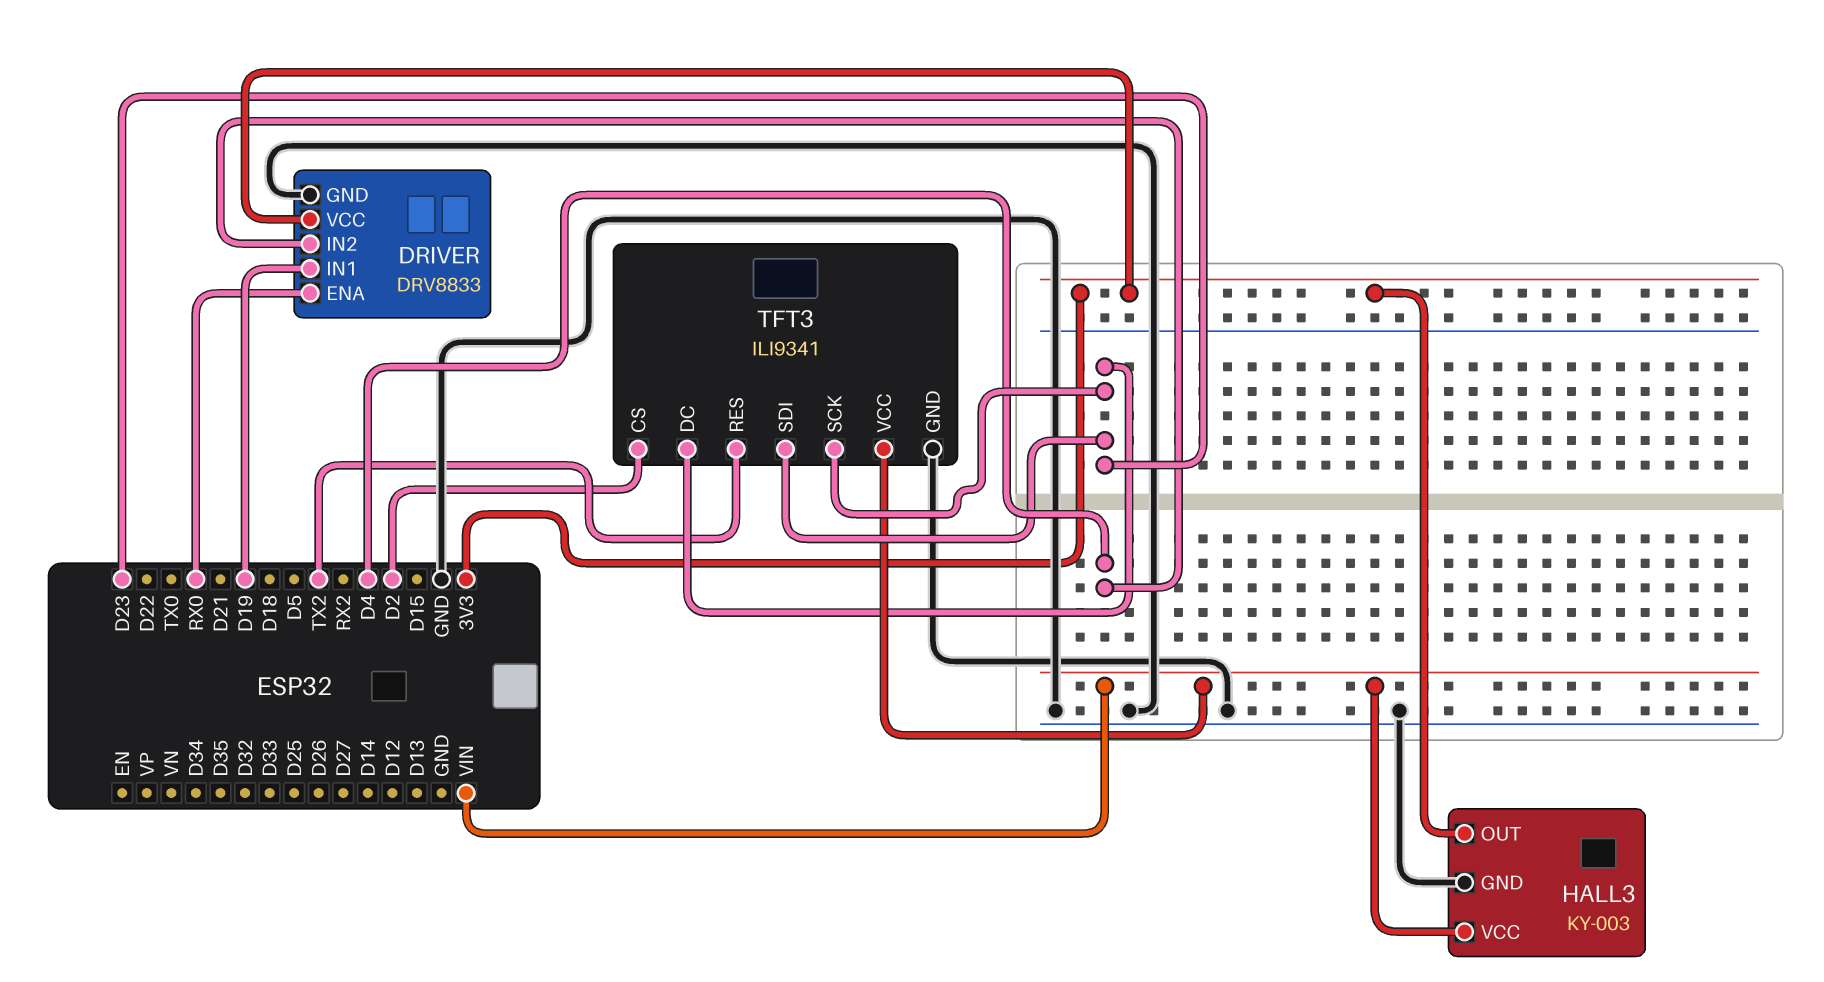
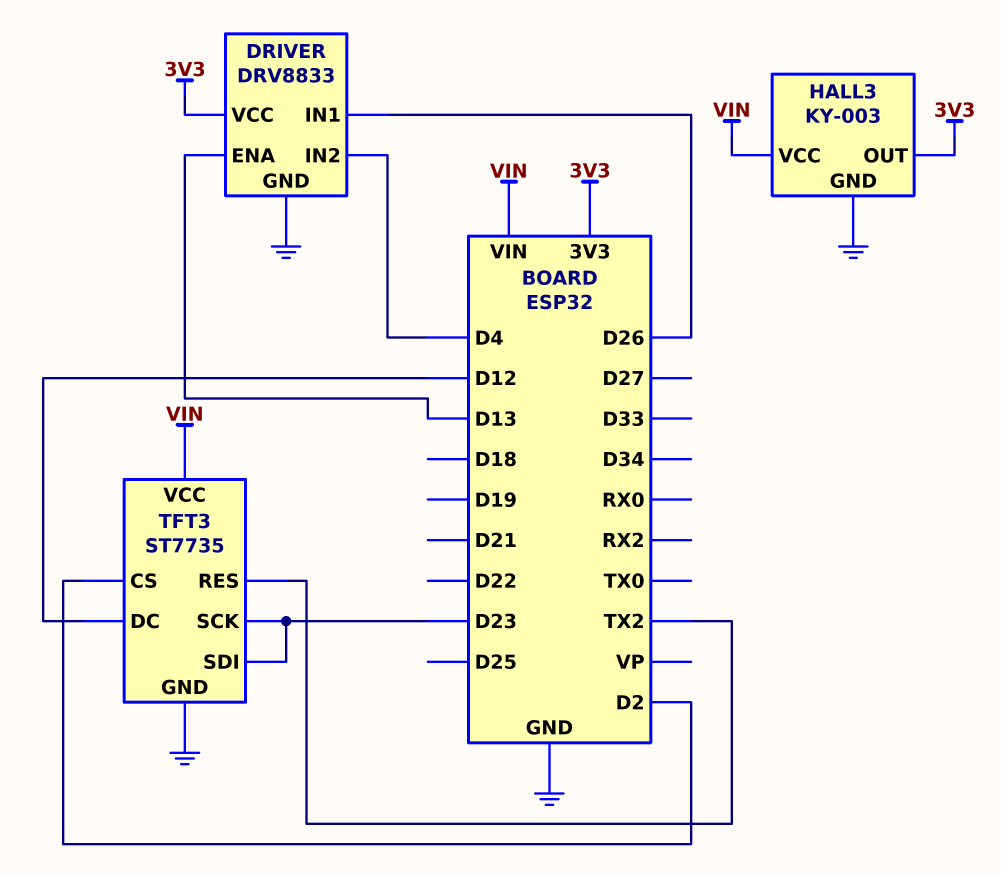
DRIVER pin ENA: RX0 -> D13
DRIVER pin IN1: D19 -> D26
TFT3: ILI9341 -> ST7735
TFT3 pin DC: D23 -> D12

